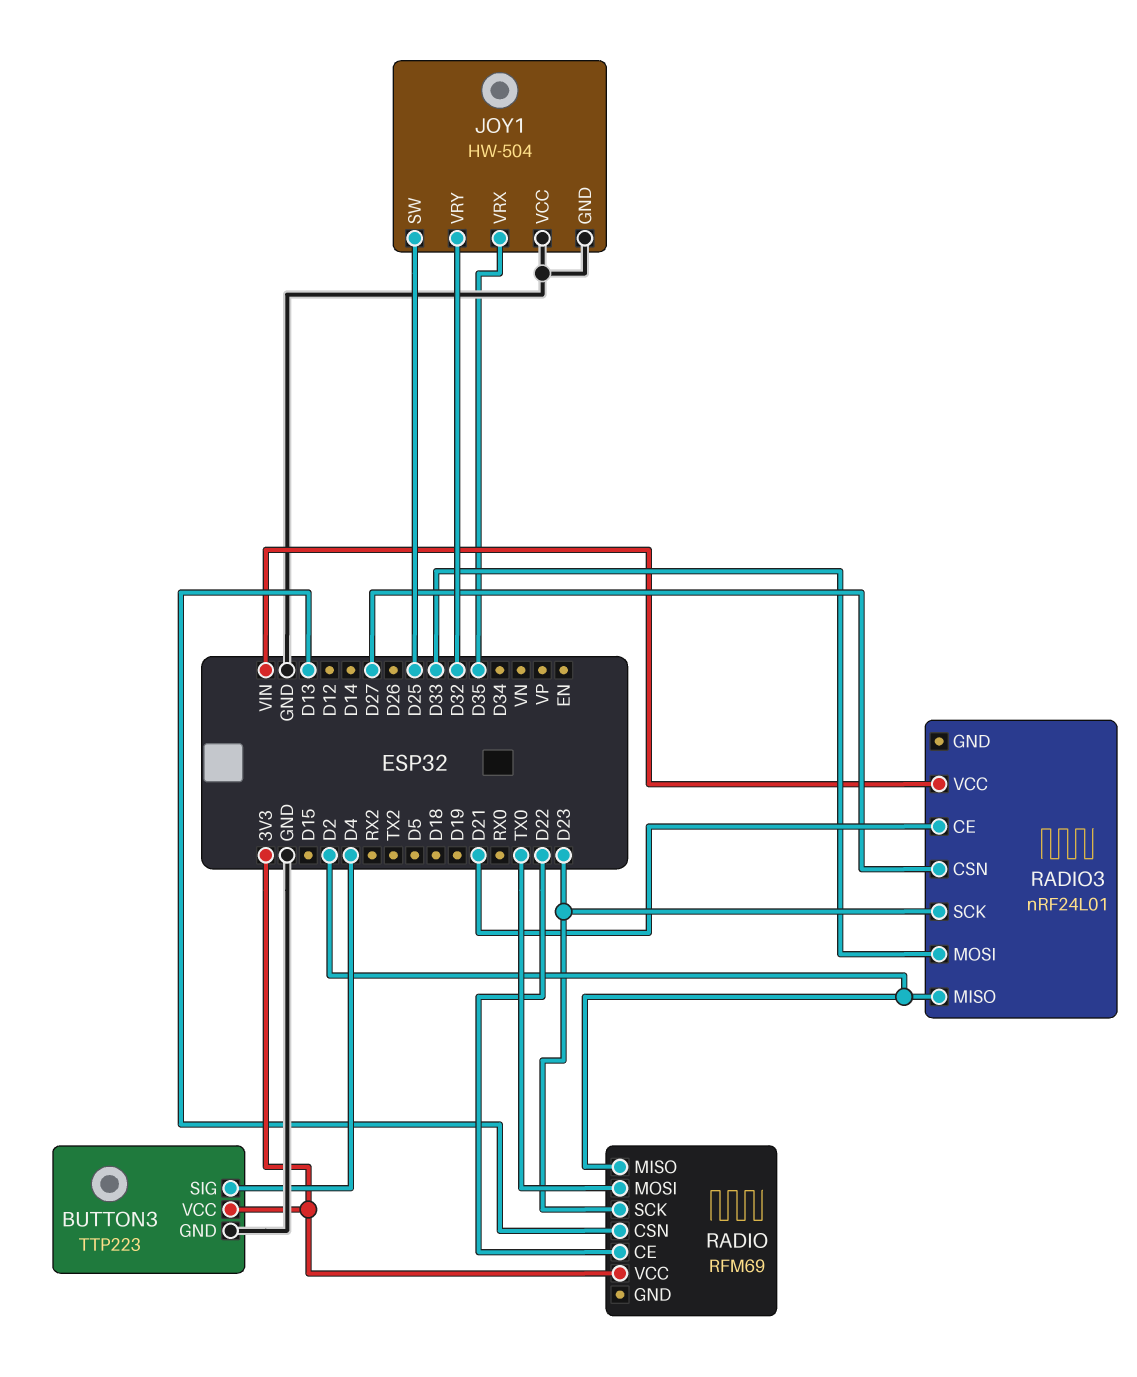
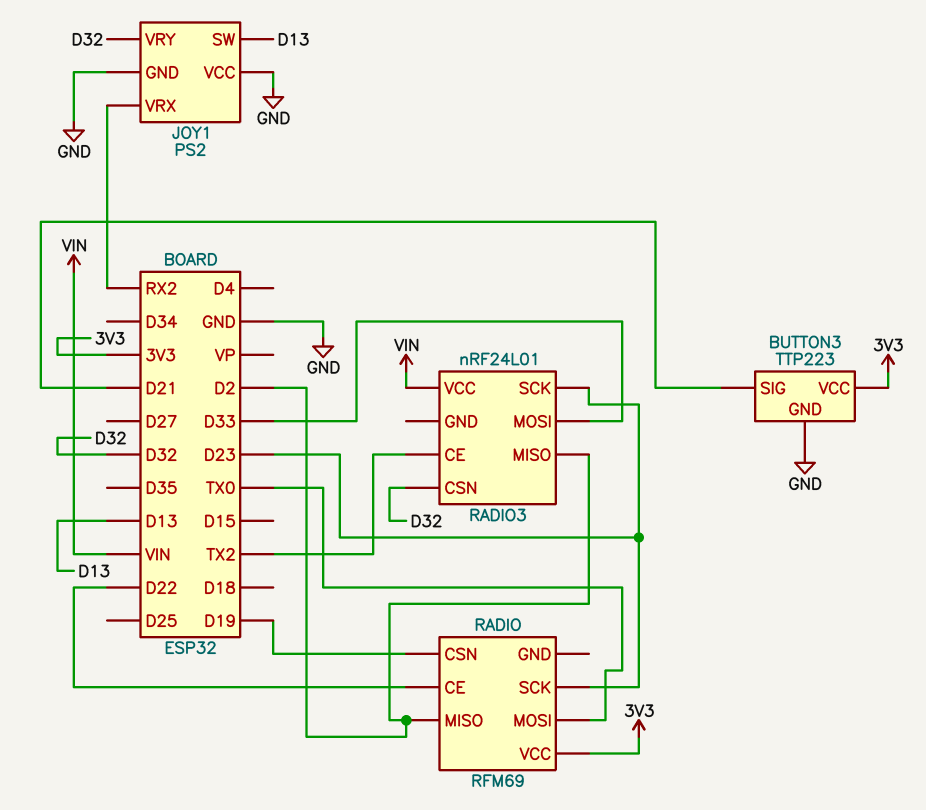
BUTTON3 pin SIG: D4 -> D21
JOY1: HW-504 -> PS2
JOY1 pin SW: D25 -> D13
JOY1 pin VRX: D35 -> RX2
RADIO pin CSN: D13 -> D19
RADIO3 pin CE: D21 -> TX2
RADIO3 pin CSN: D27 -> D32

